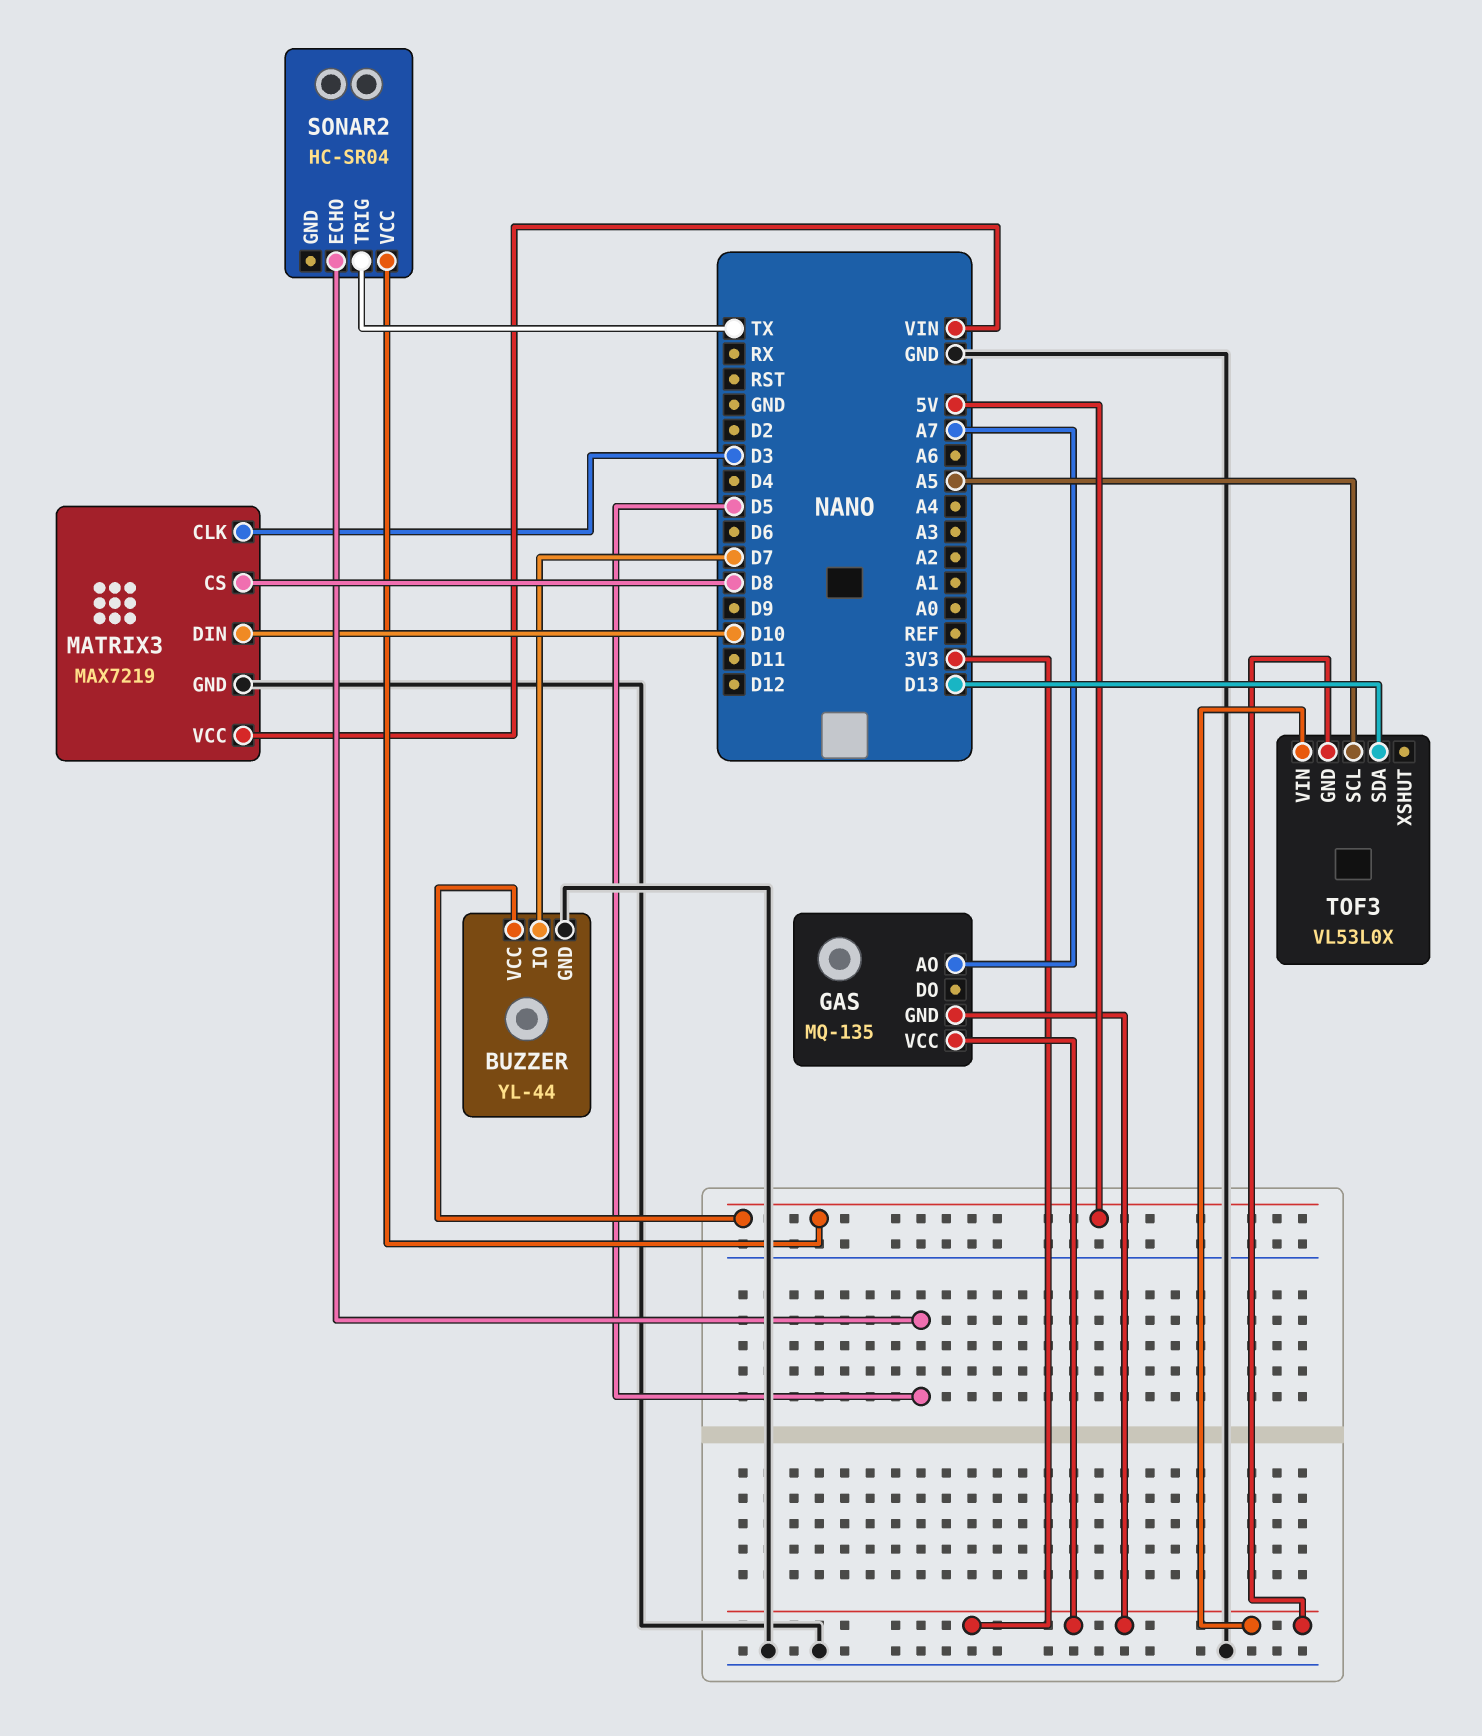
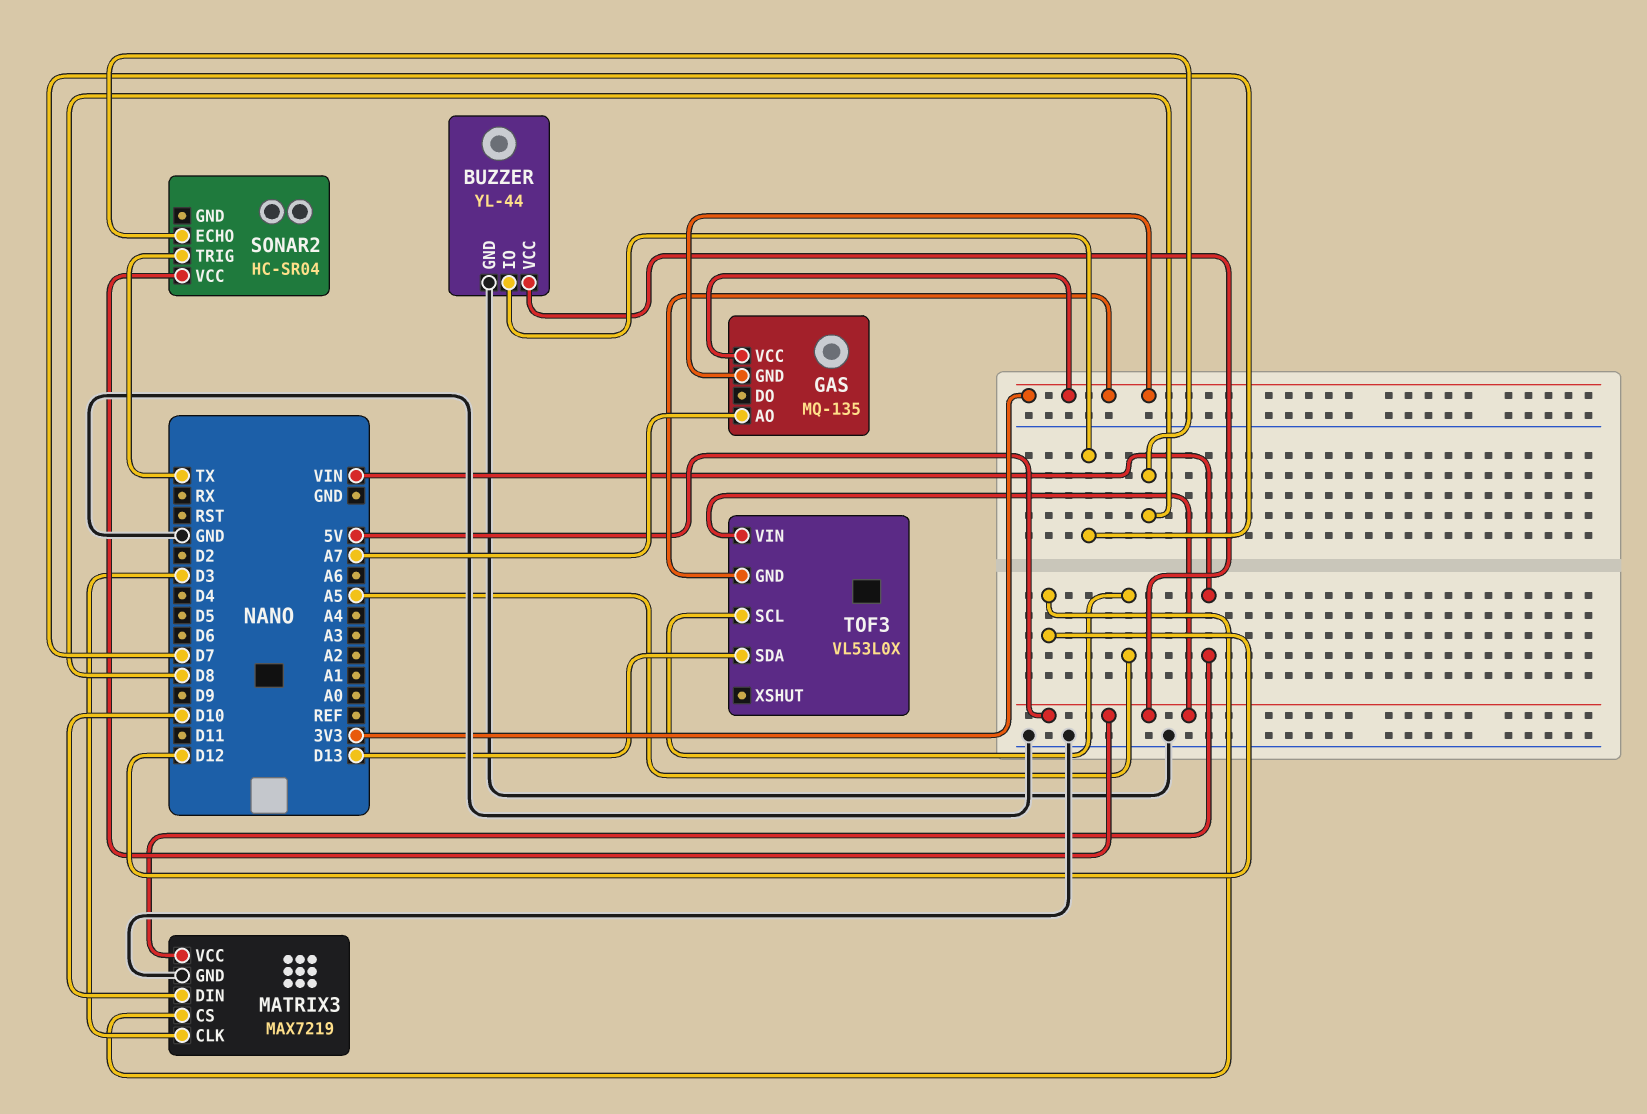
MATRIX3 pin CS: D8 -> D12
SONAR2 pin ECHO: D5 -> D8
TOF3 pin VIN: 3V3 -> 5V

